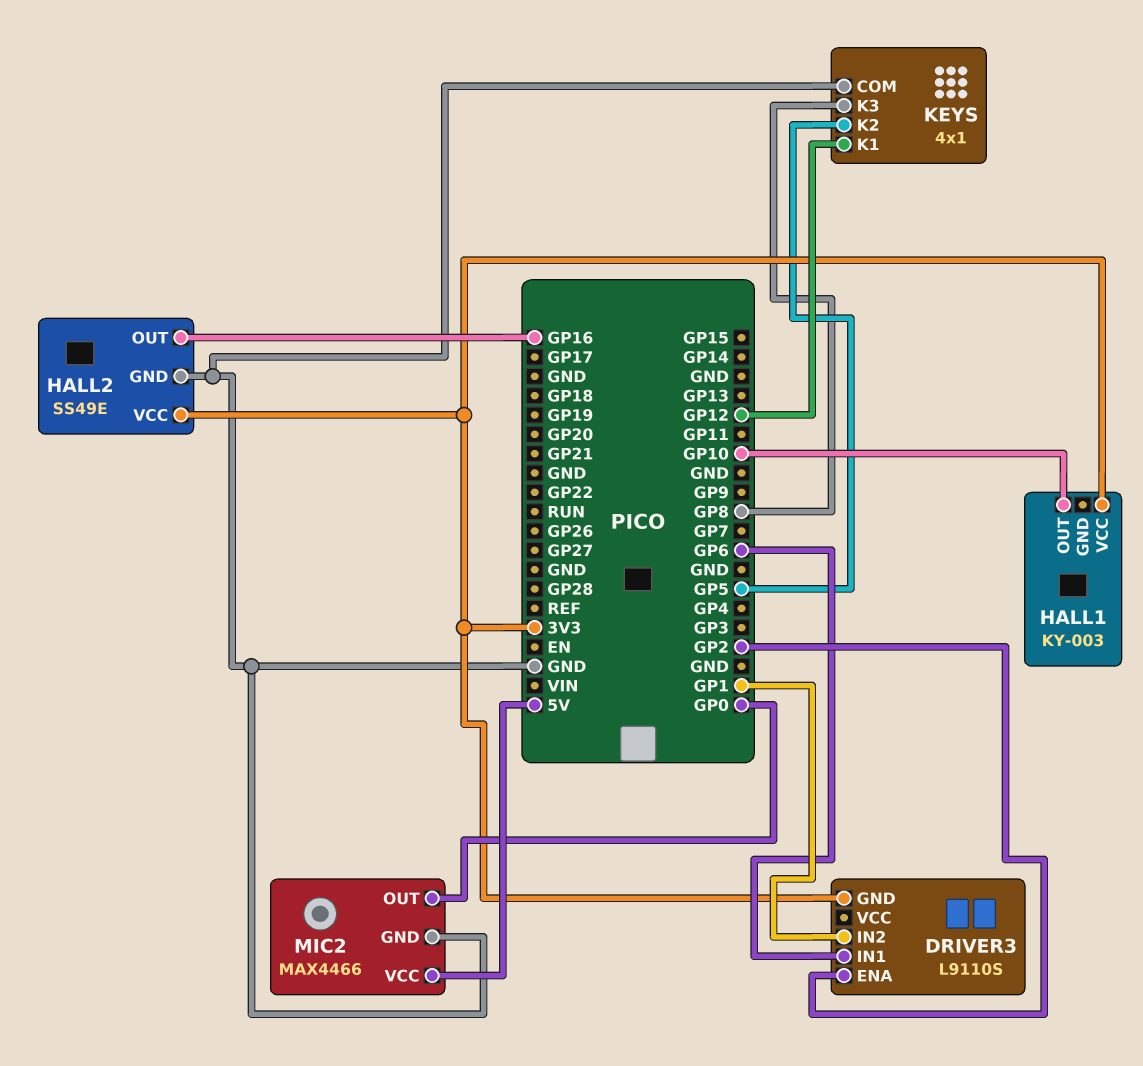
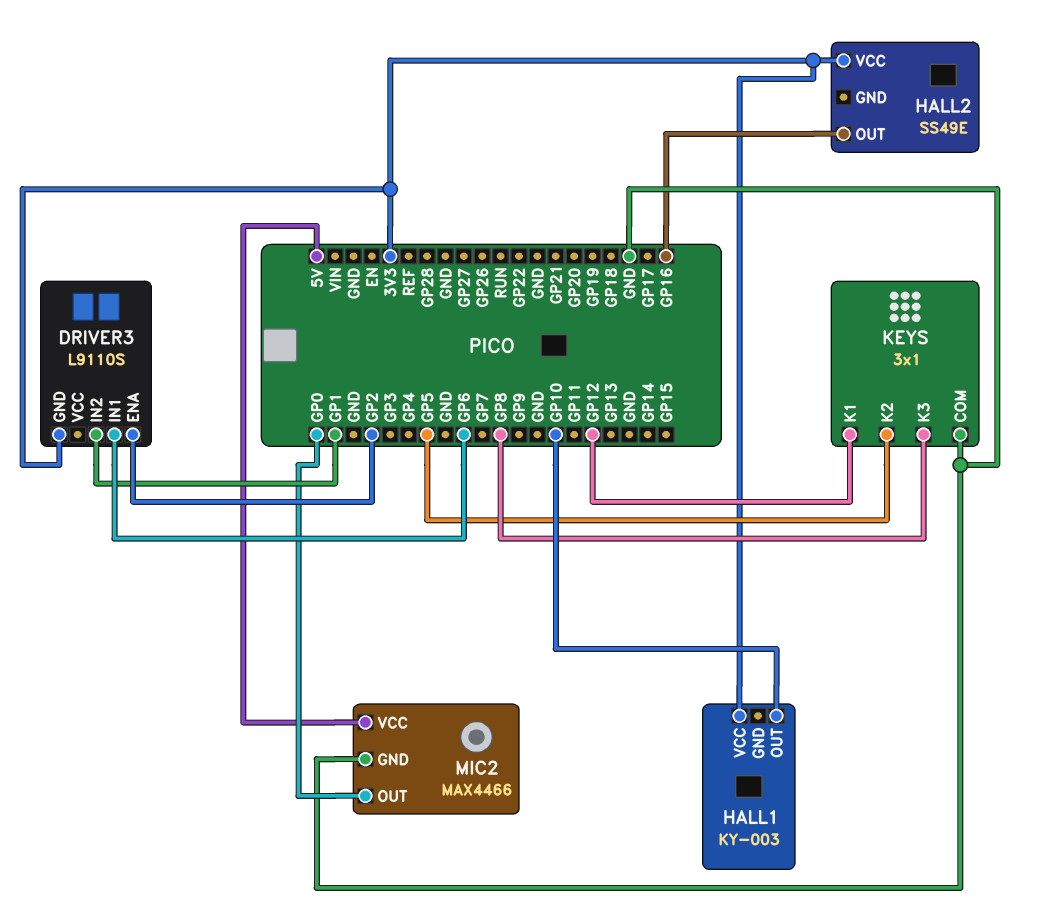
HALL2 pin GND: GND -> none
KEYS: 4x1 -> 3x1

